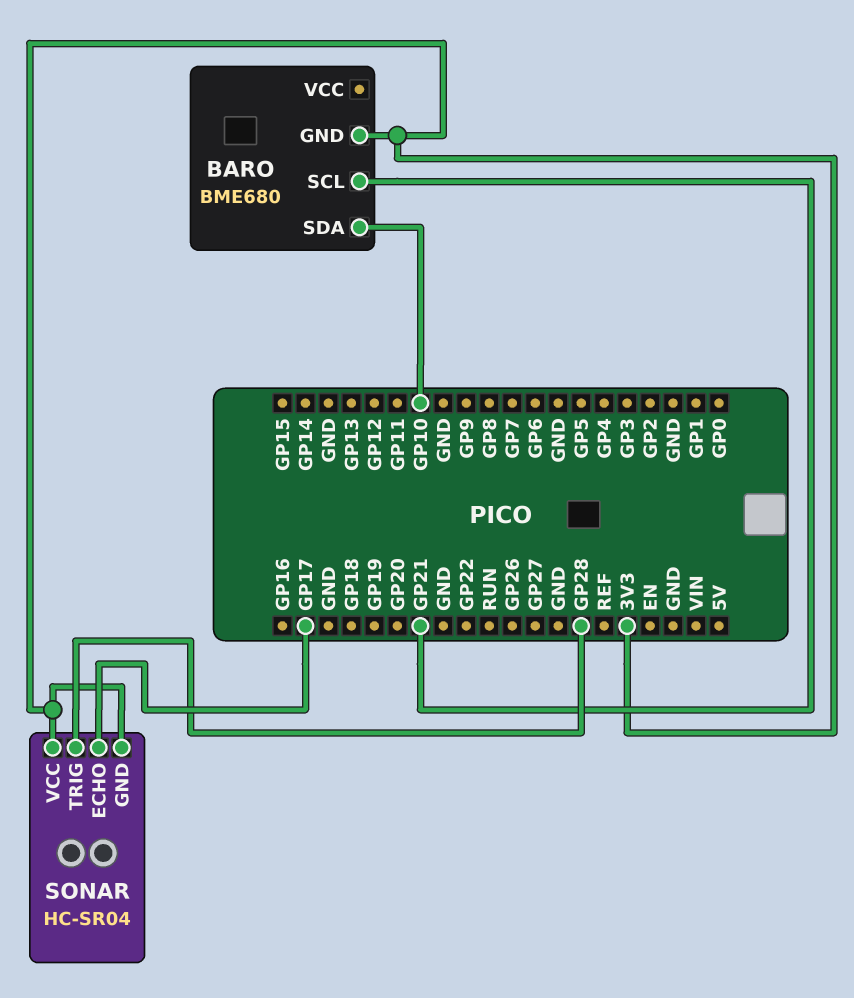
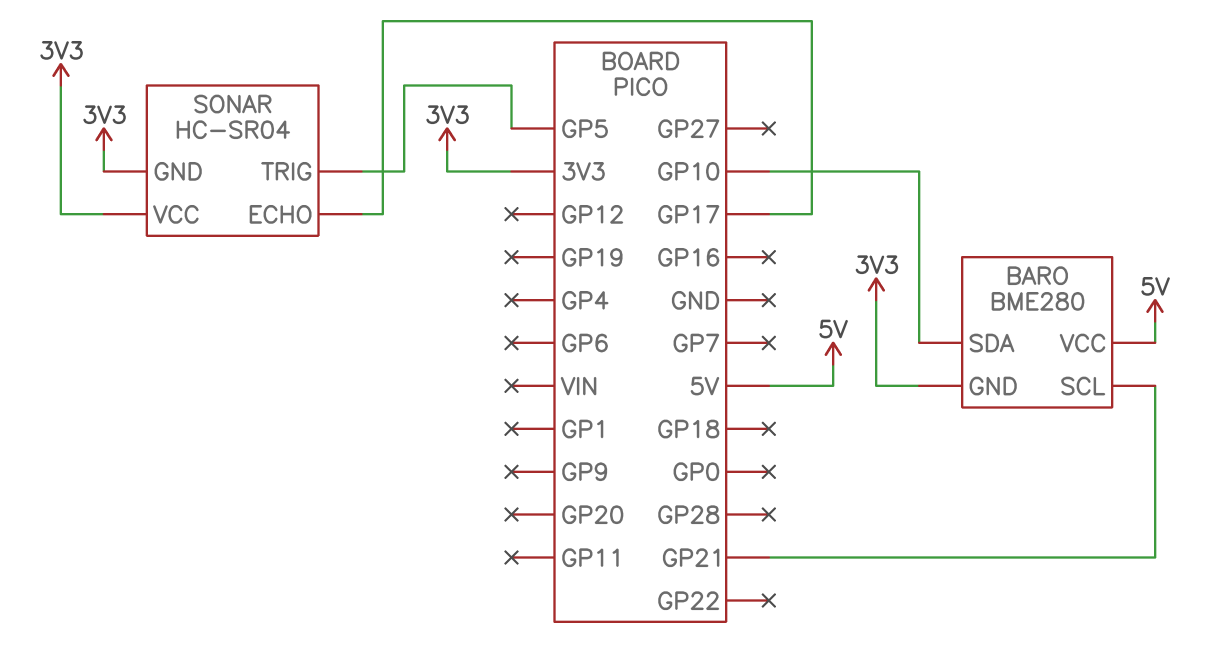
BARO: BME680 -> BME280
BARO pin VCC: none -> 5V
SONAR pin TRIG: GP28 -> GP5

